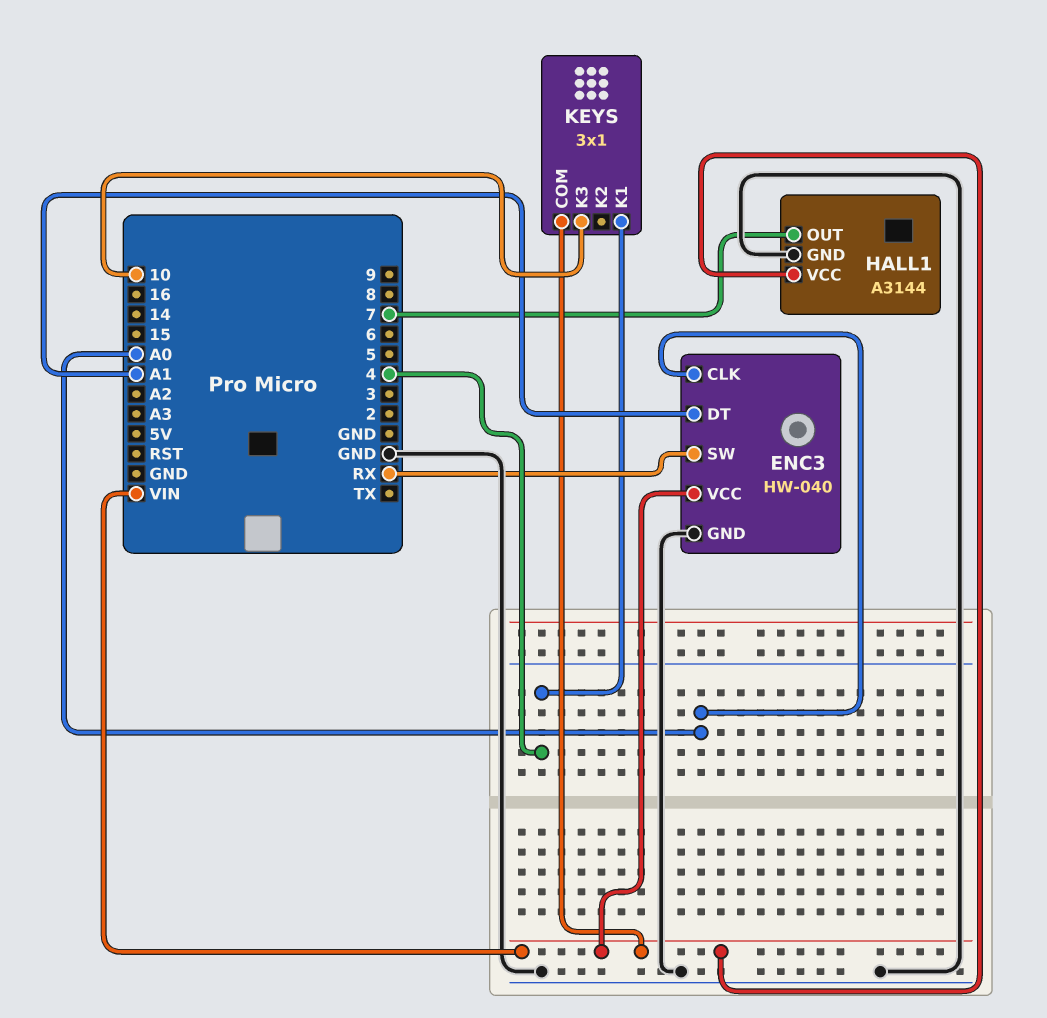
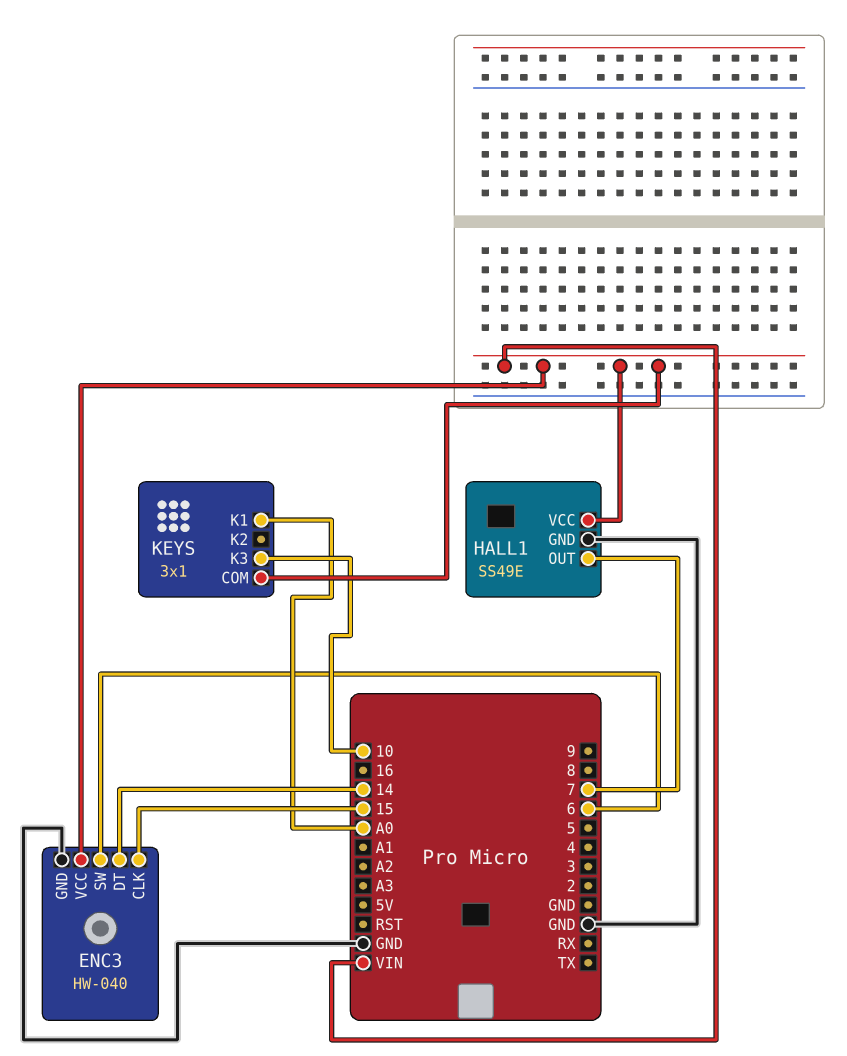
ENC3 pin CLK: A0 -> 15
ENC3 pin DT: A1 -> 14
ENC3 pin SW: RX -> 6
HALL1: A3144 -> SS49E
KEYS pin K1: 4 -> A0

